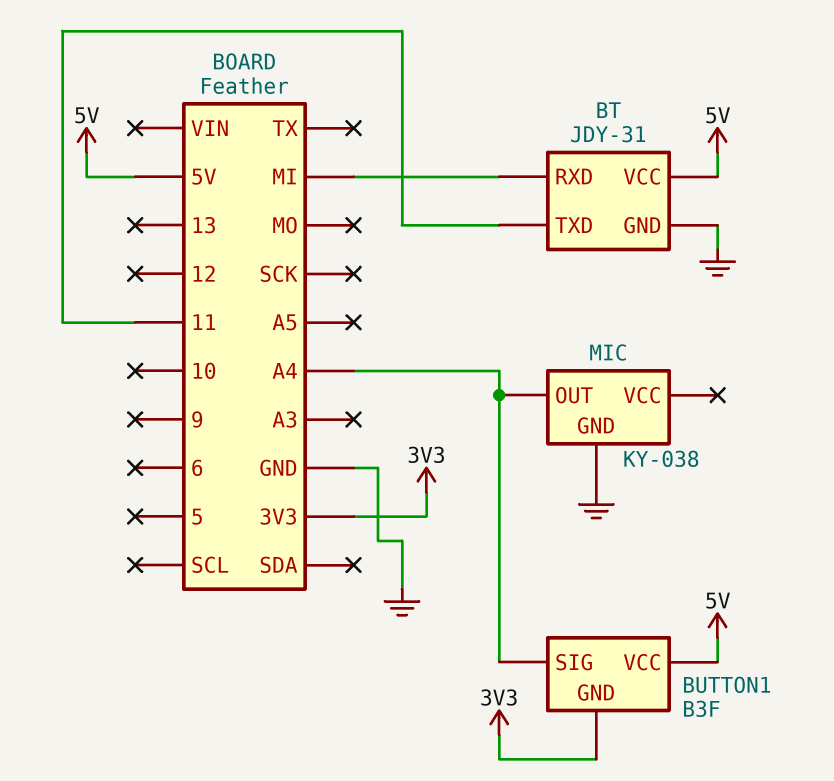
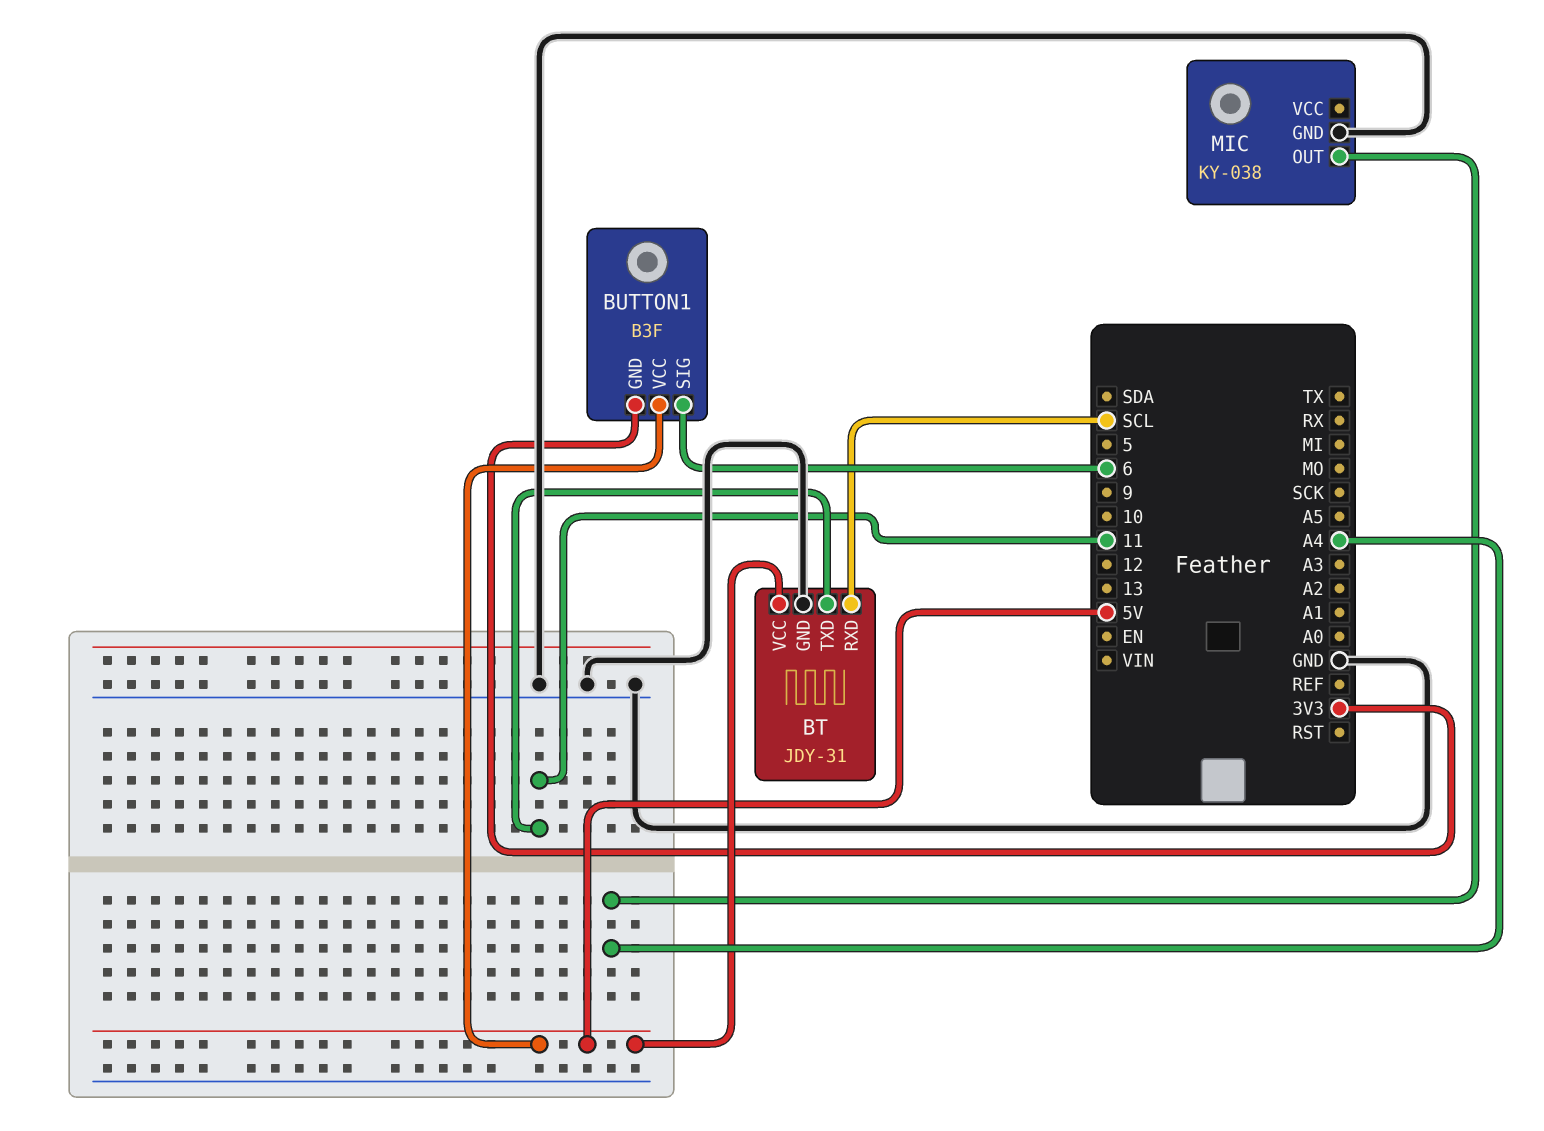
BT pin RXD: MI -> SCL
BUTTON1 pin SIG: A4 -> 6

